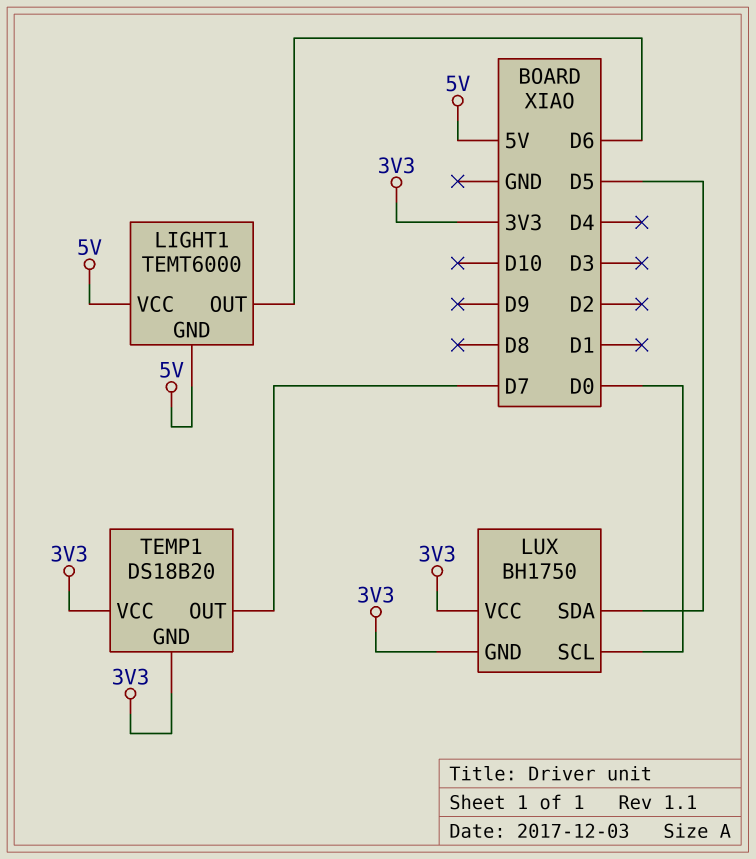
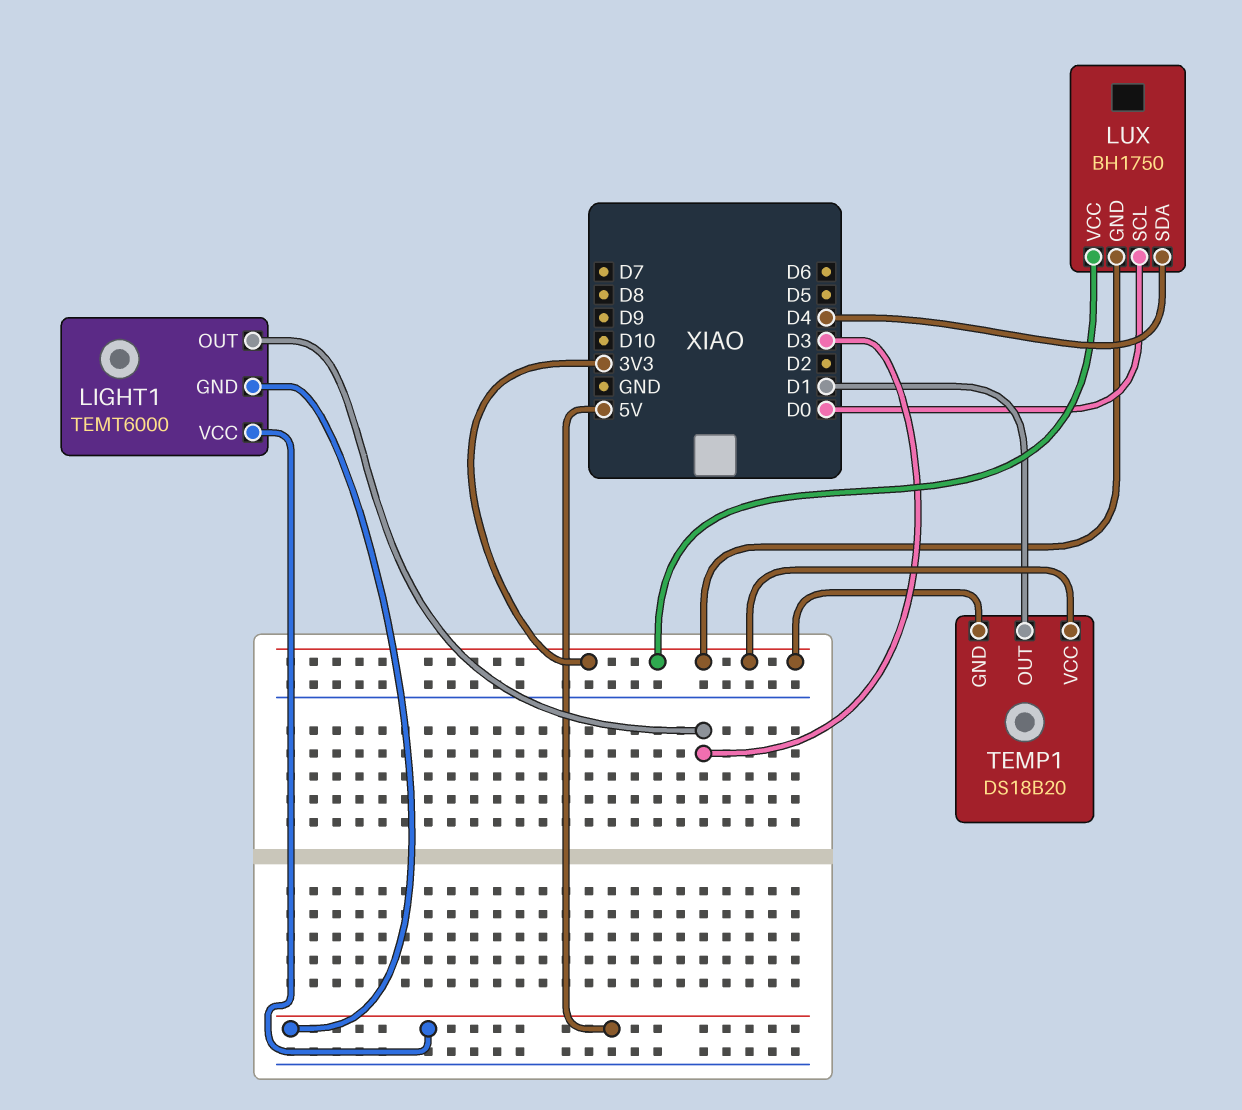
LIGHT1 pin OUT: D6 -> D3
LUX pin SDA: D5 -> D4
TEMP1 pin OUT: D7 -> D1

